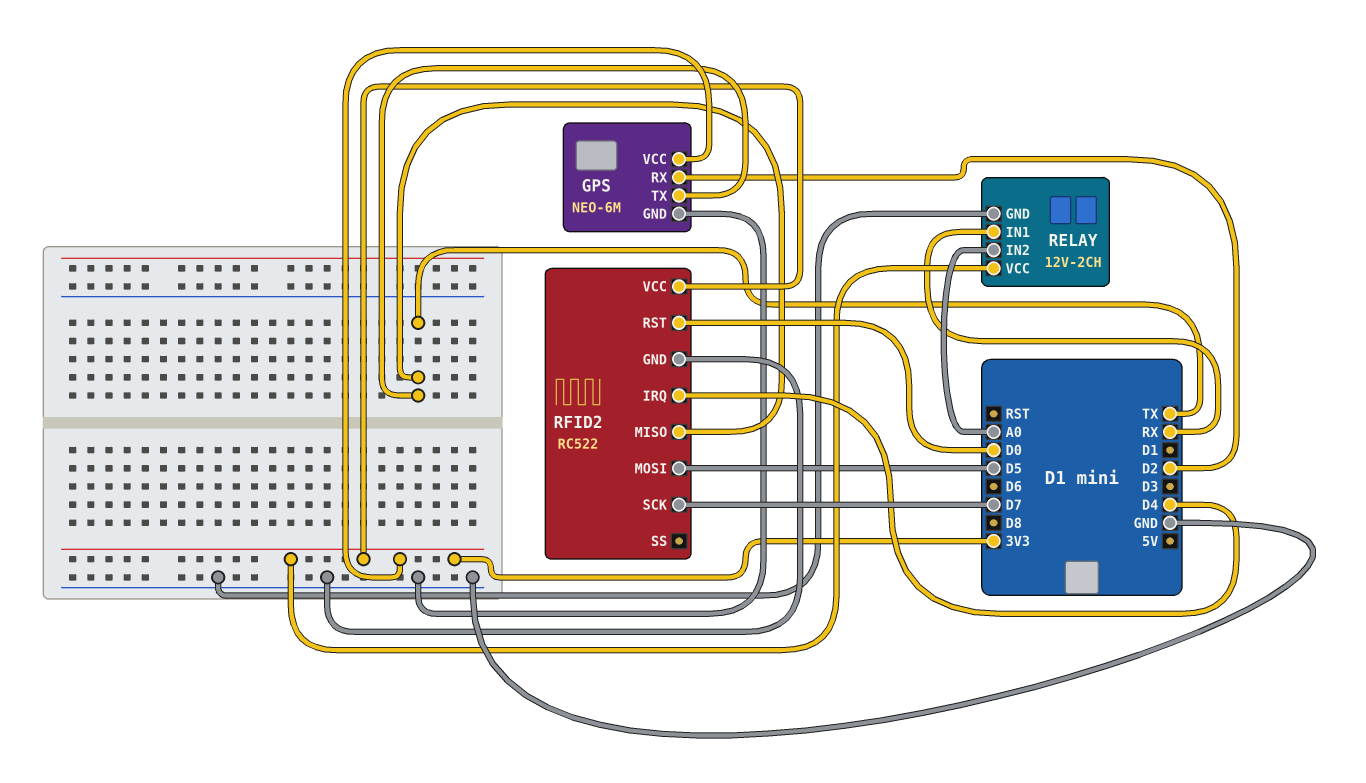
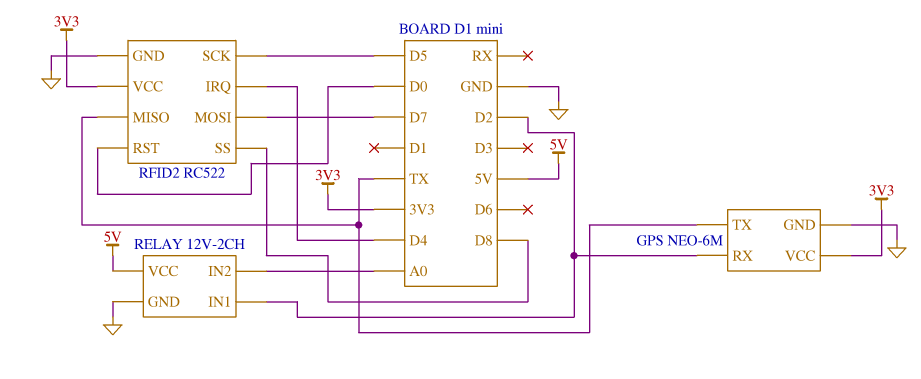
RELAY pin IN1: RX -> D2
RELAY pin VCC: 3V3 -> 5V
RFID2 pin MOSI: D5 -> D7
RFID2 pin SCK: D7 -> D5
RFID2 pin SS: none -> D8

